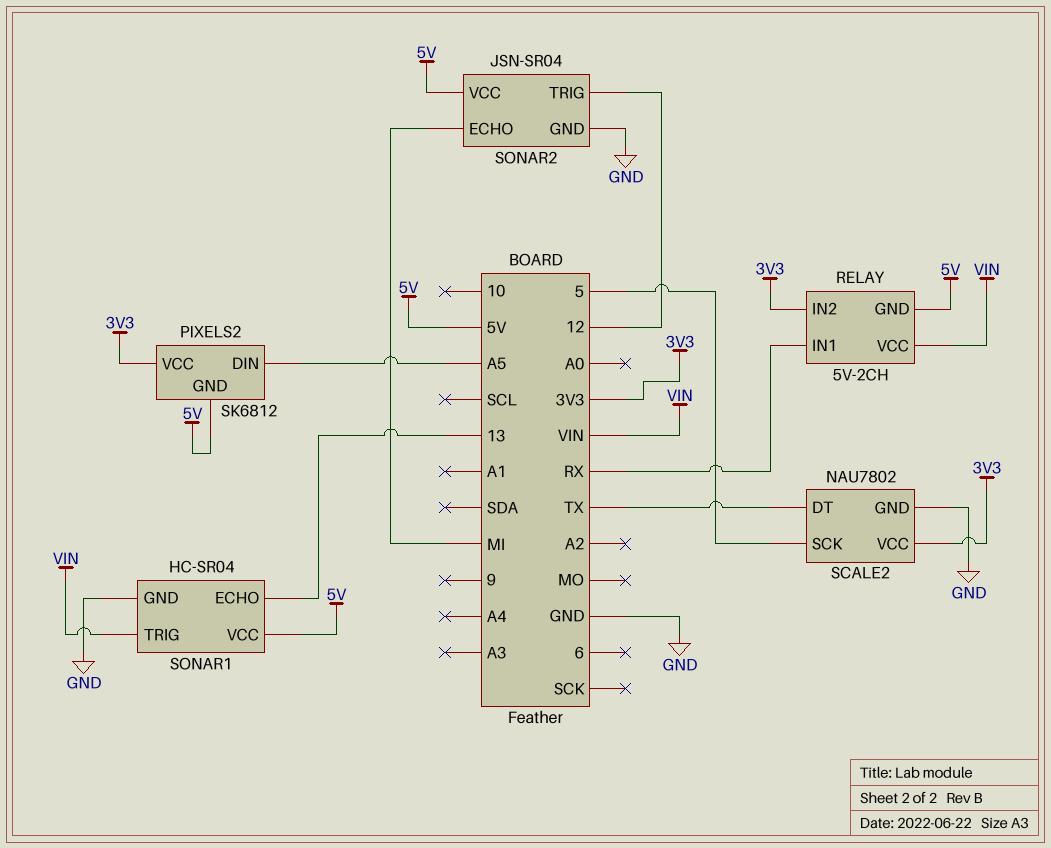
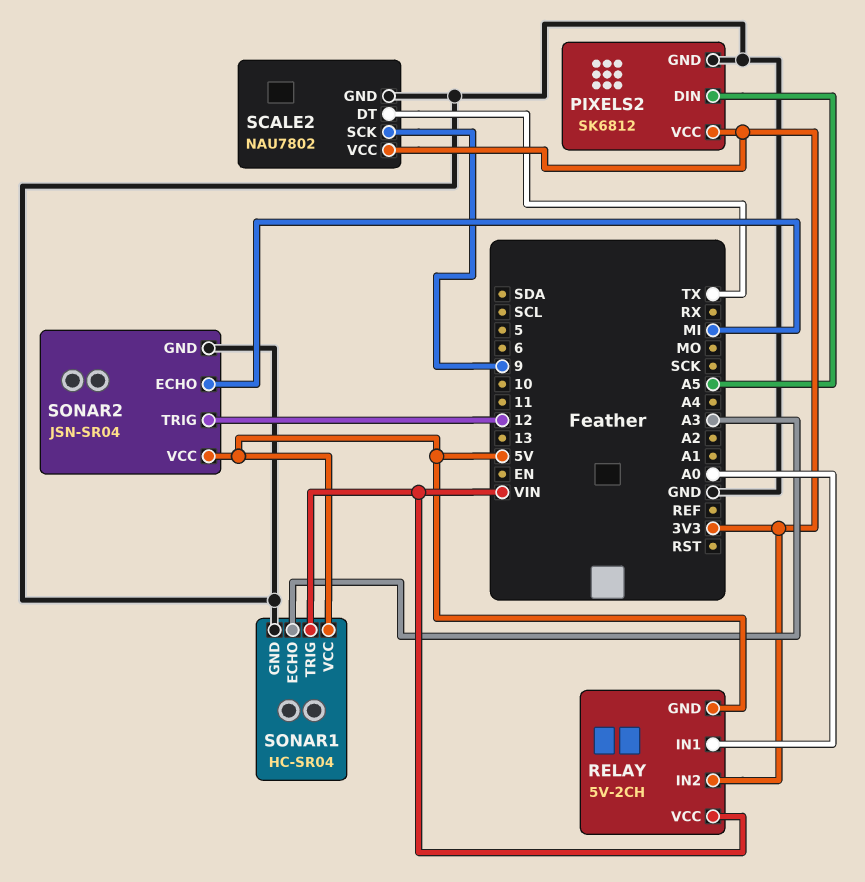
PIXELS2 pin GND: 5V -> GND
RELAY pin IN1: RX -> A0
SCALE2 pin SCK: 5 -> 9
SONAR1 pin ECHO: 13 -> A3

